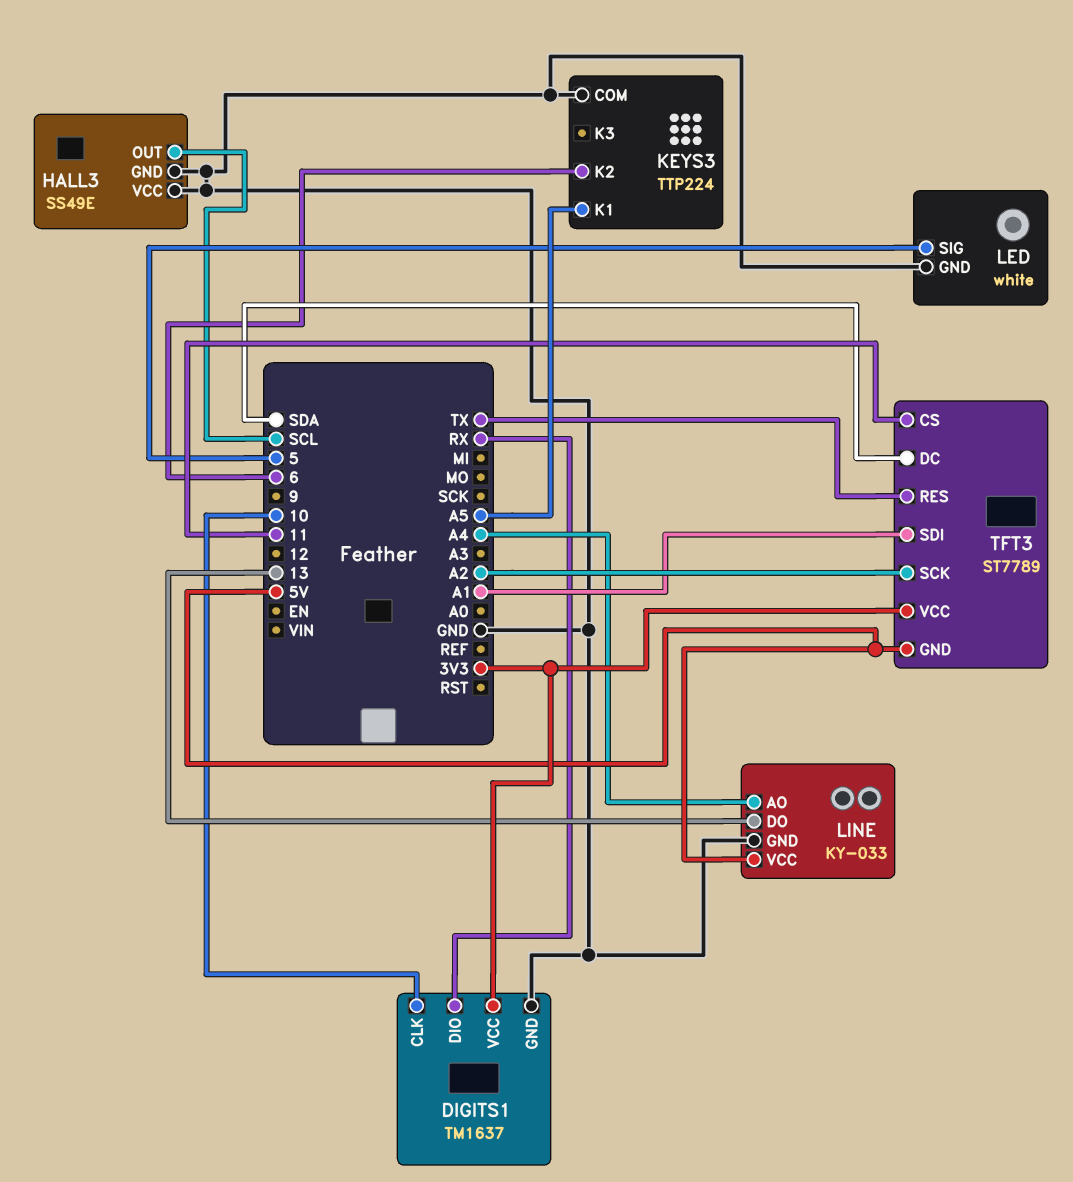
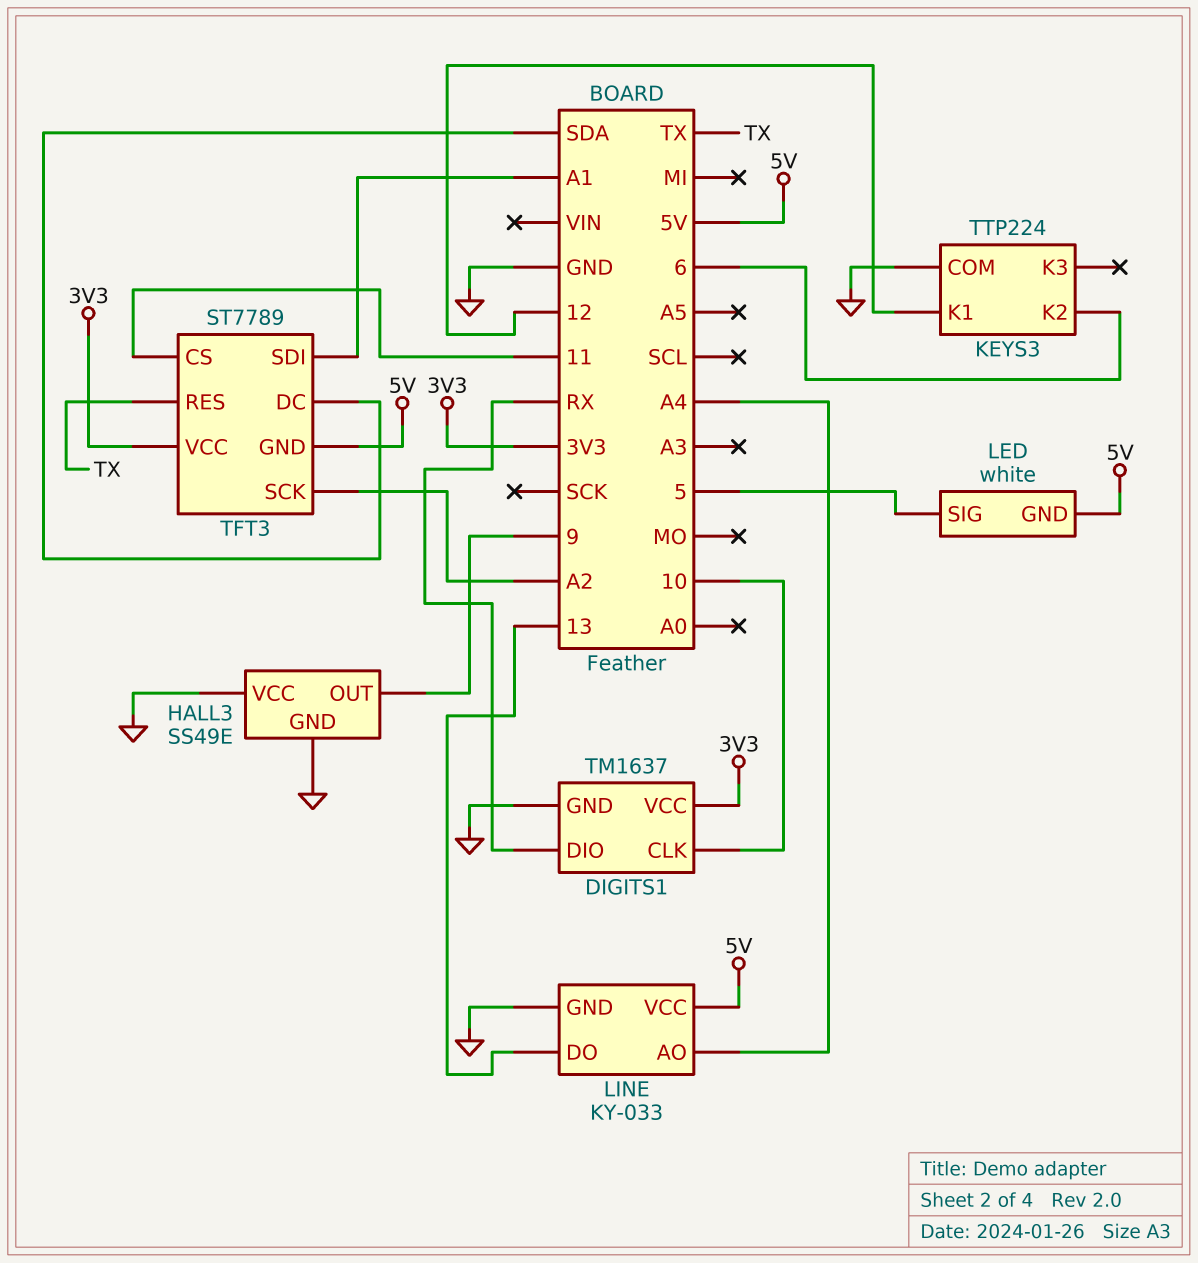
HALL3 pin OUT: SCL -> 9
KEYS3 pin K1: A5 -> 12
LED pin GND: GND -> 5V

